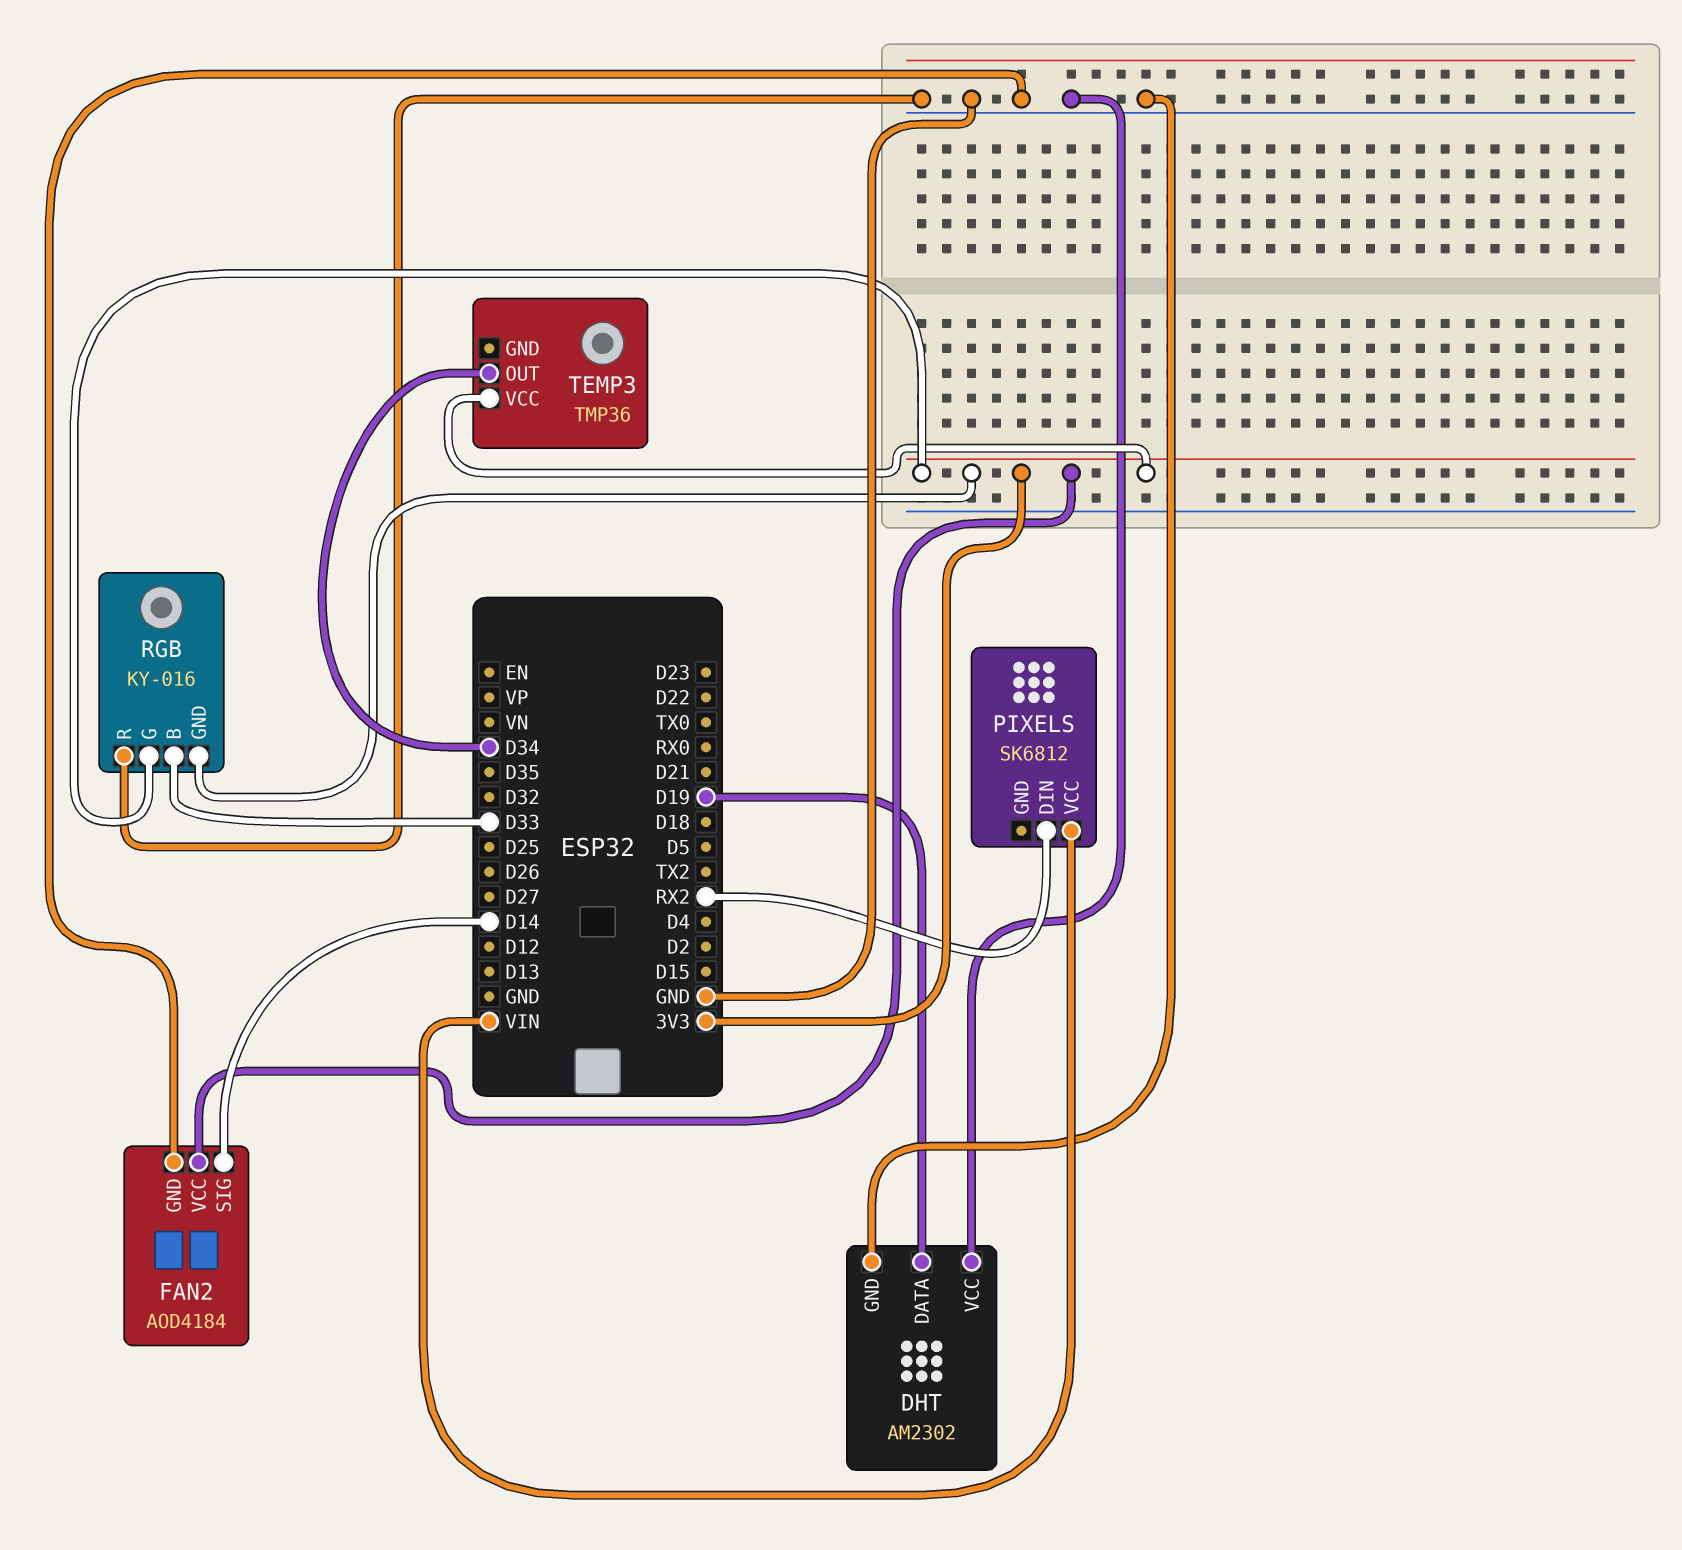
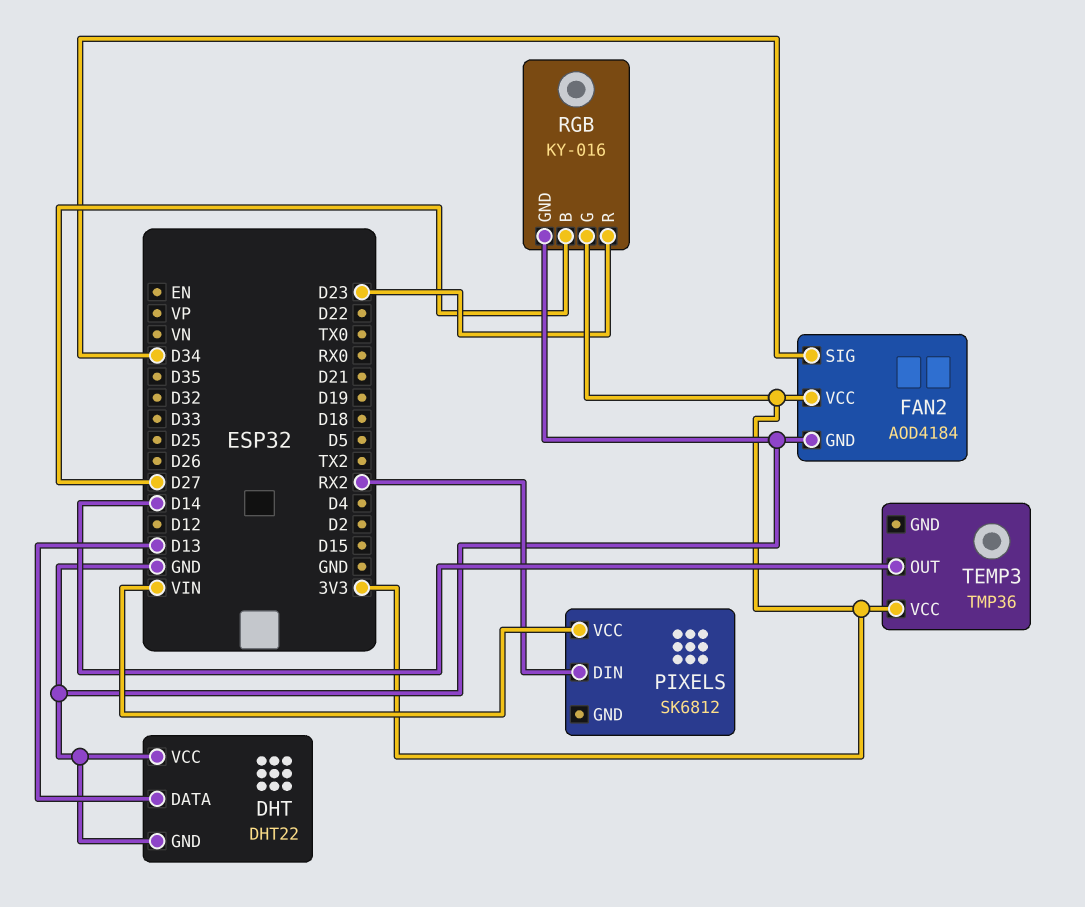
DHT: AM2302 -> DHT22
DHT pin DATA: D19 -> D13
FAN2 pin SIG: D14 -> D34
RGB pin B: D33 -> D27
RGB pin GND: 3V3 -> GND
RGB pin R: GND -> D23
TEMP3 pin OUT: D34 -> D14

